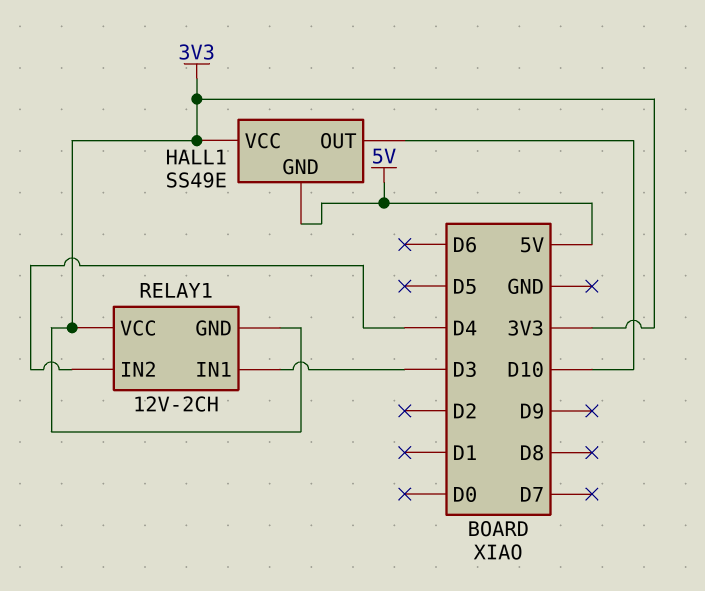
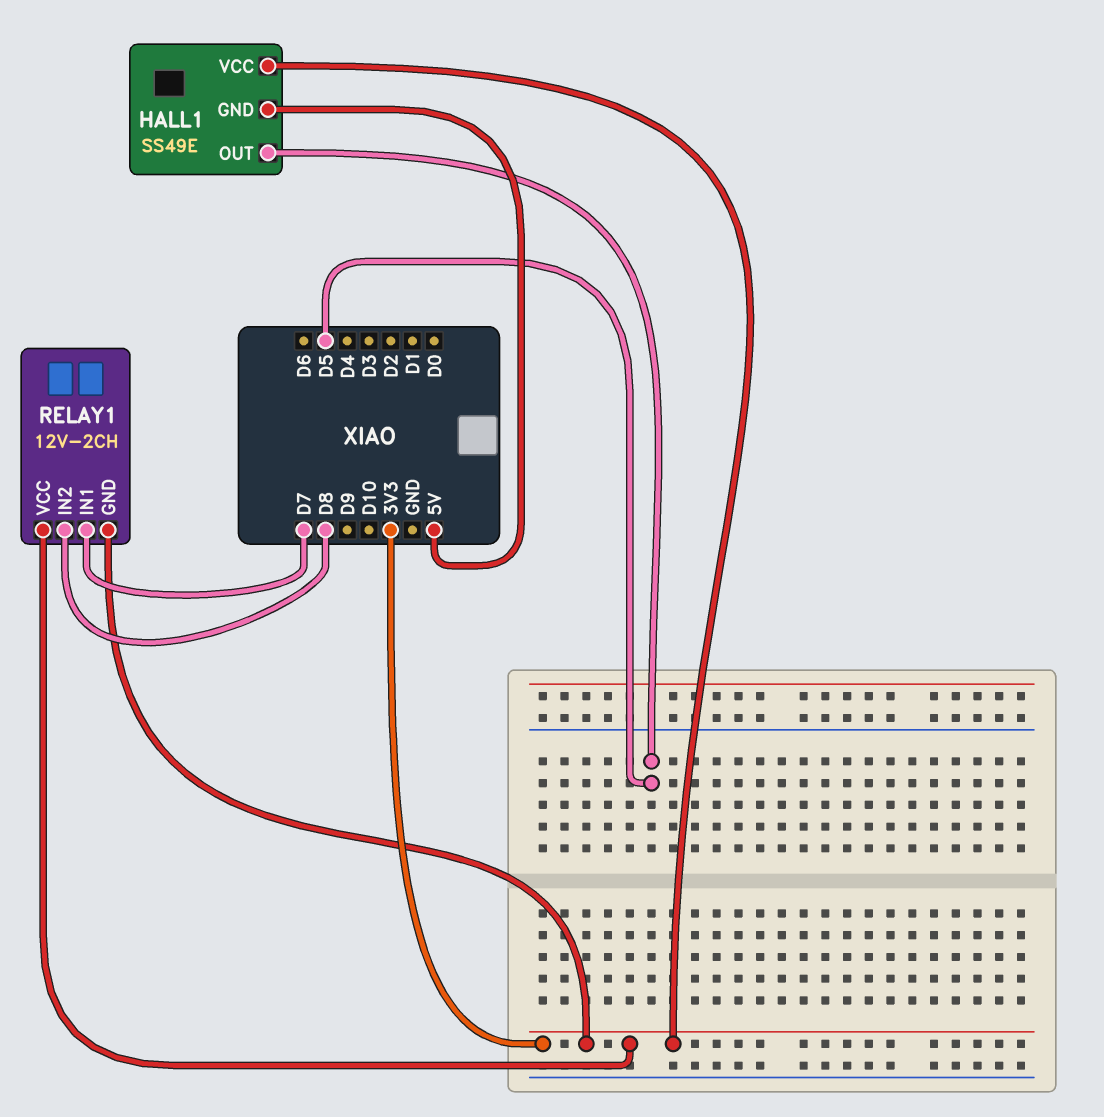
HALL1 pin OUT: D10 -> D5
RELAY1 pin IN1: D3 -> D7
RELAY1 pin IN2: D4 -> D8

